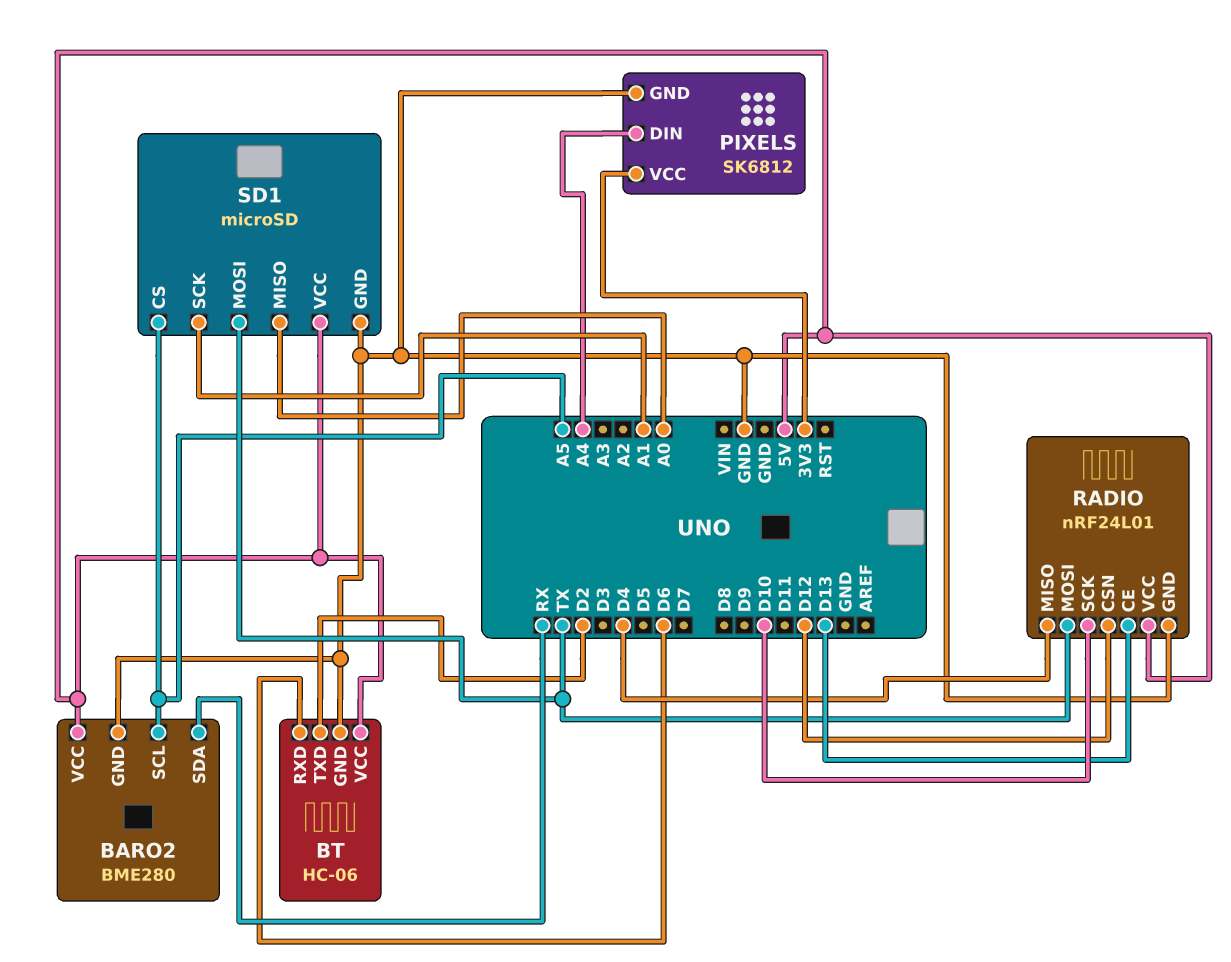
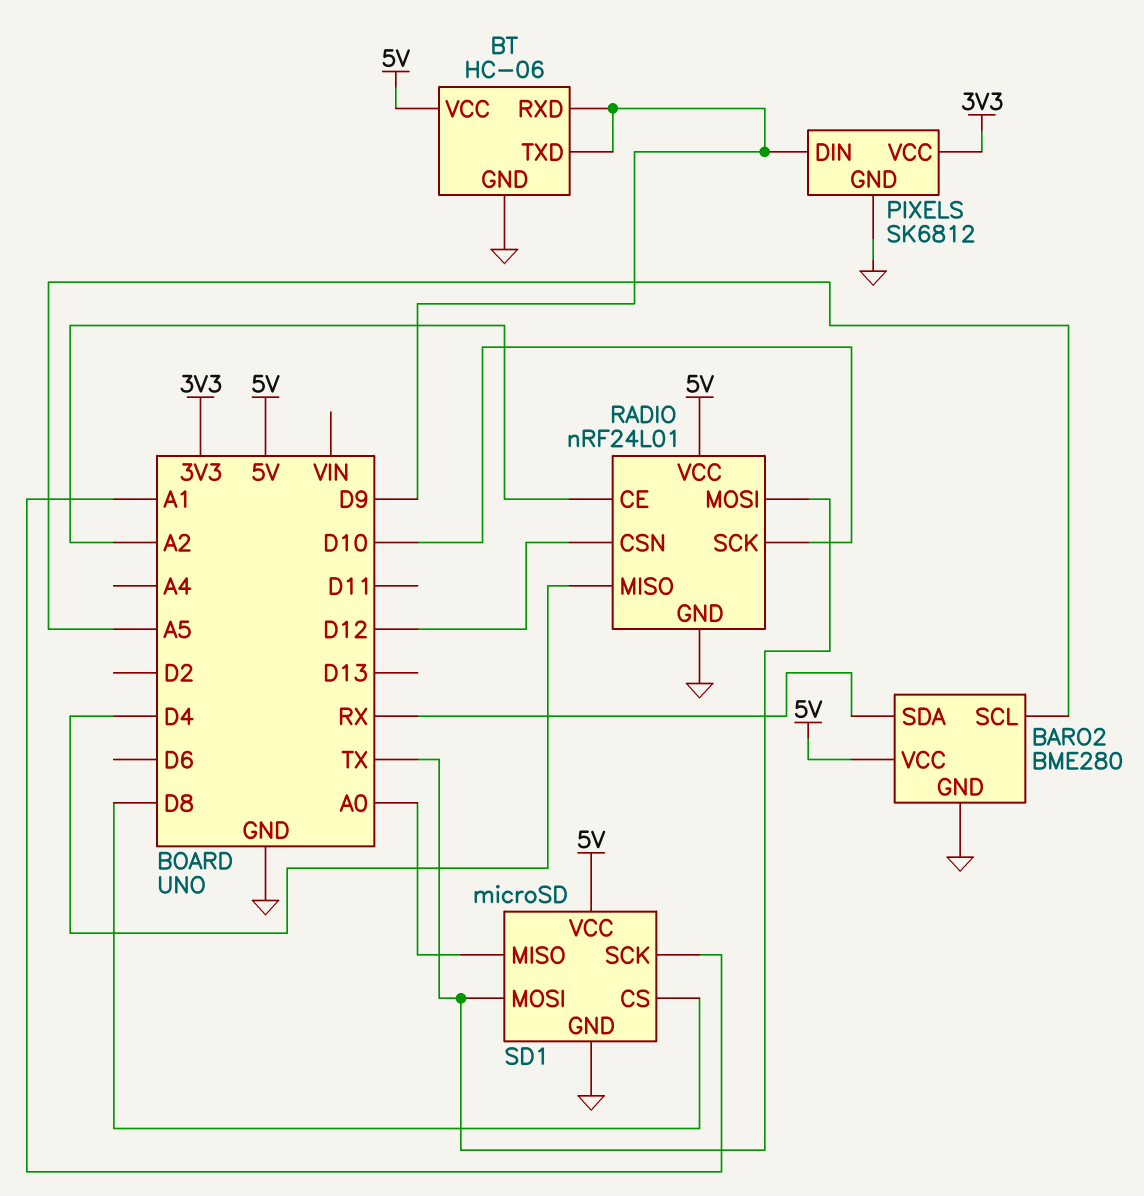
BT pin RXD: D6 -> D9
BT pin TXD: D2 -> D9
PIXELS pin DIN: A4 -> D9
RADIO pin CE: D13 -> A2
SD1 pin CS: A5 -> D8

